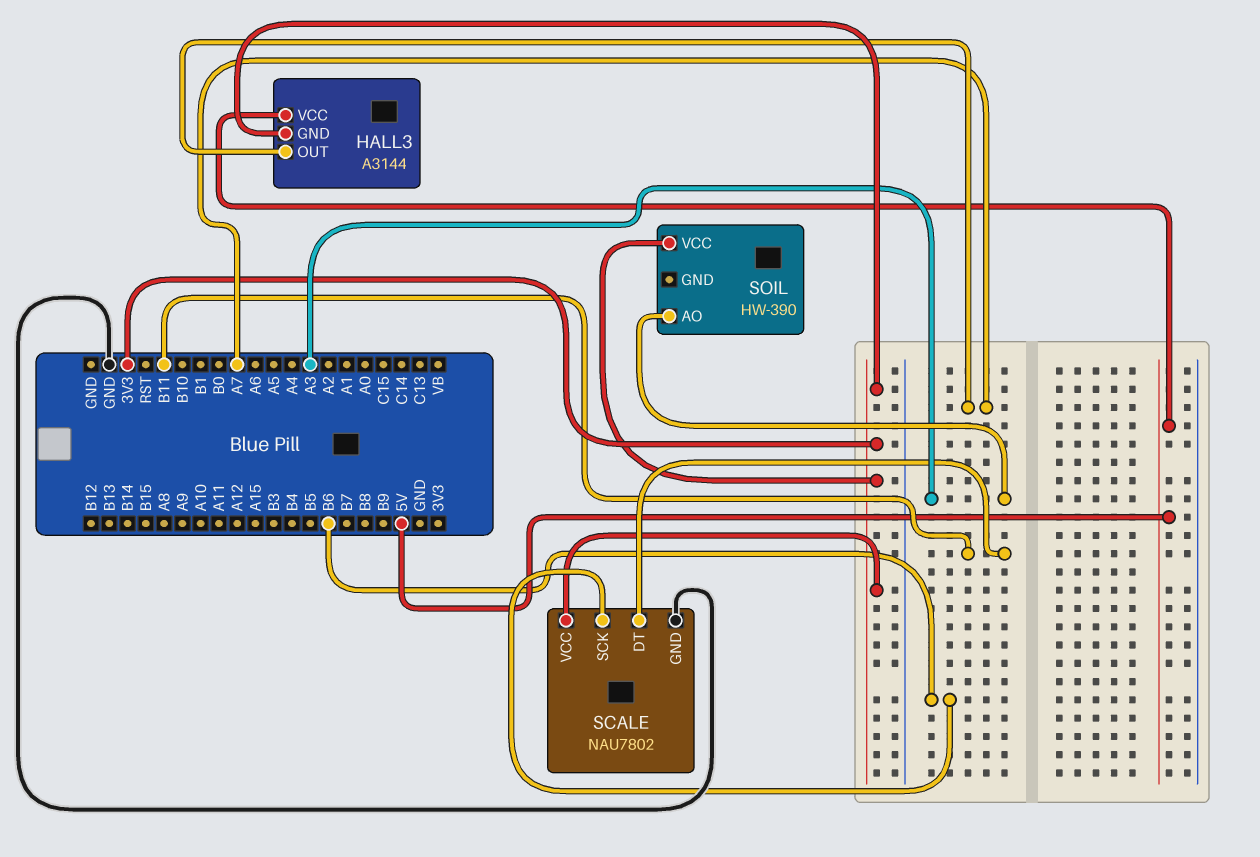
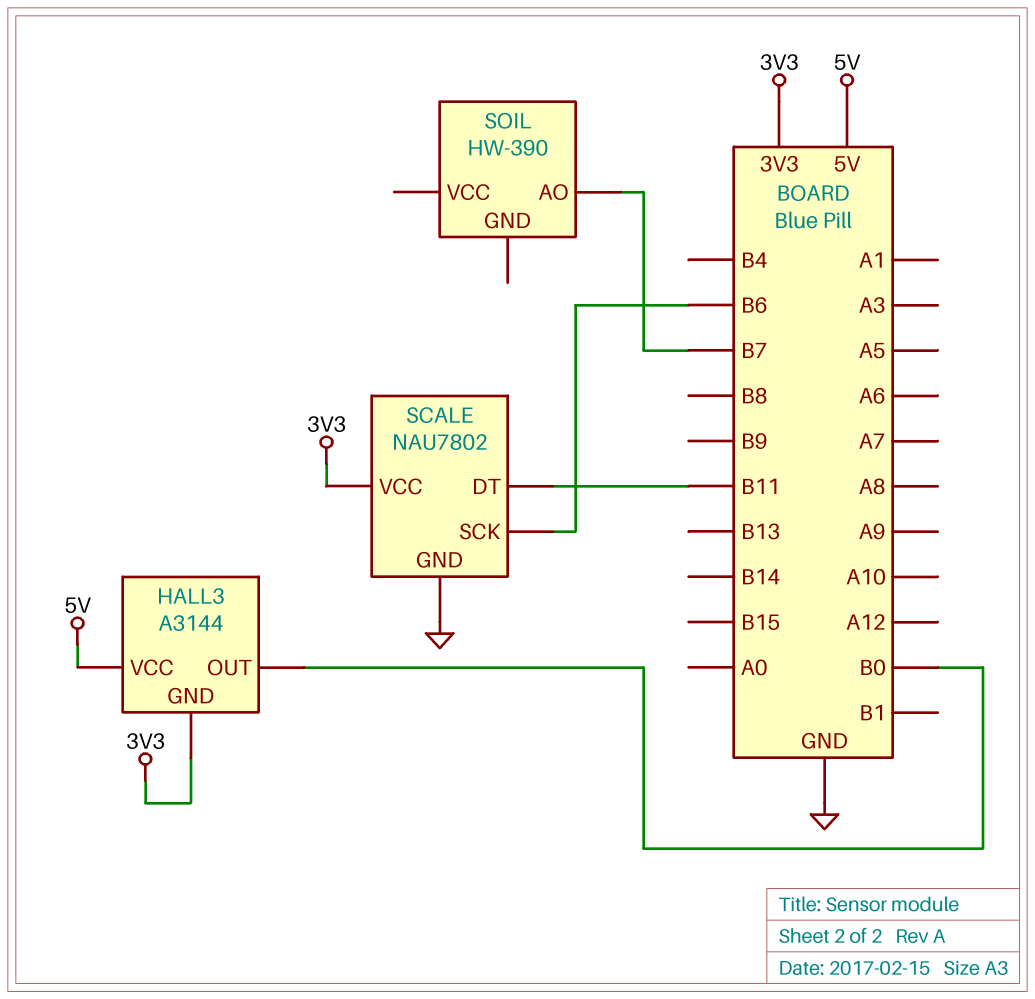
HALL3 pin OUT: A7 -> B0
SOIL pin AO: A3 -> B7
SOIL pin VCC: 3V3 -> none

